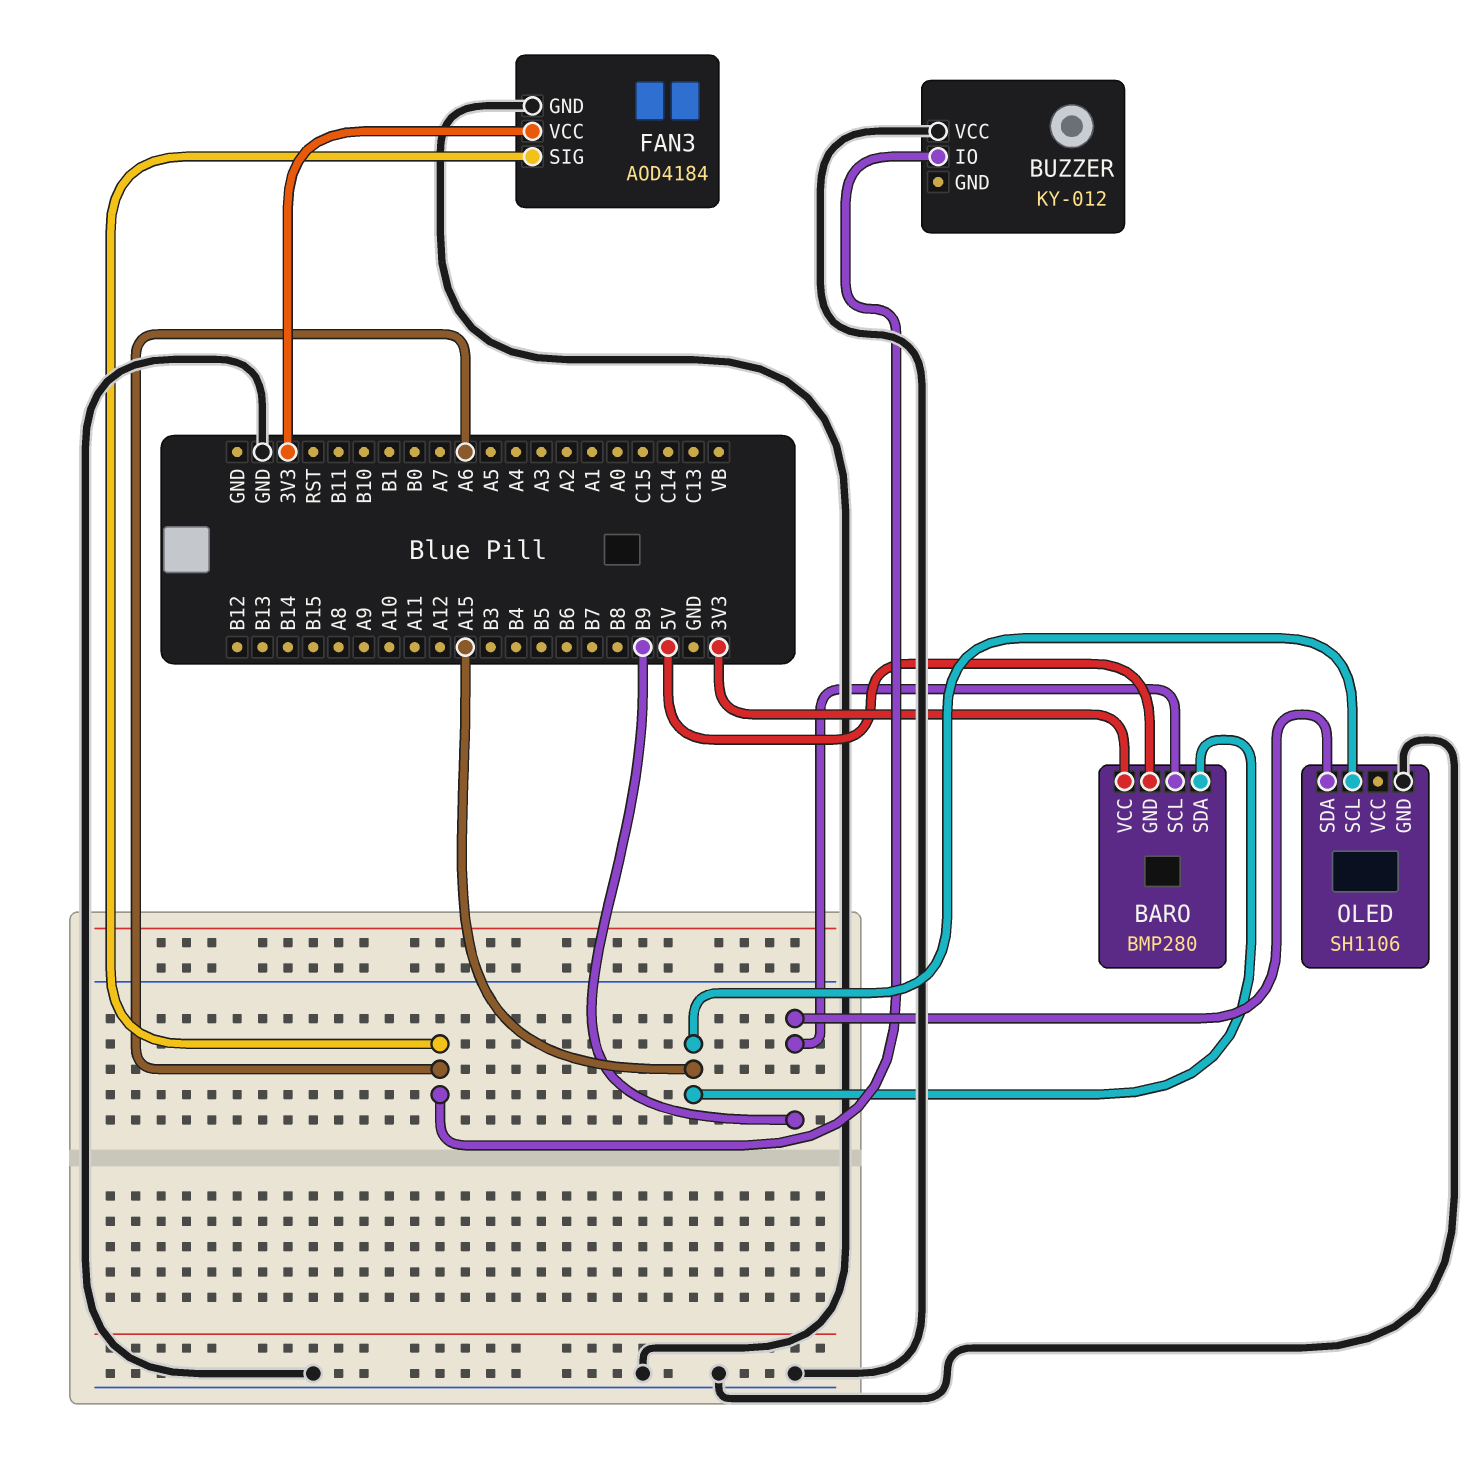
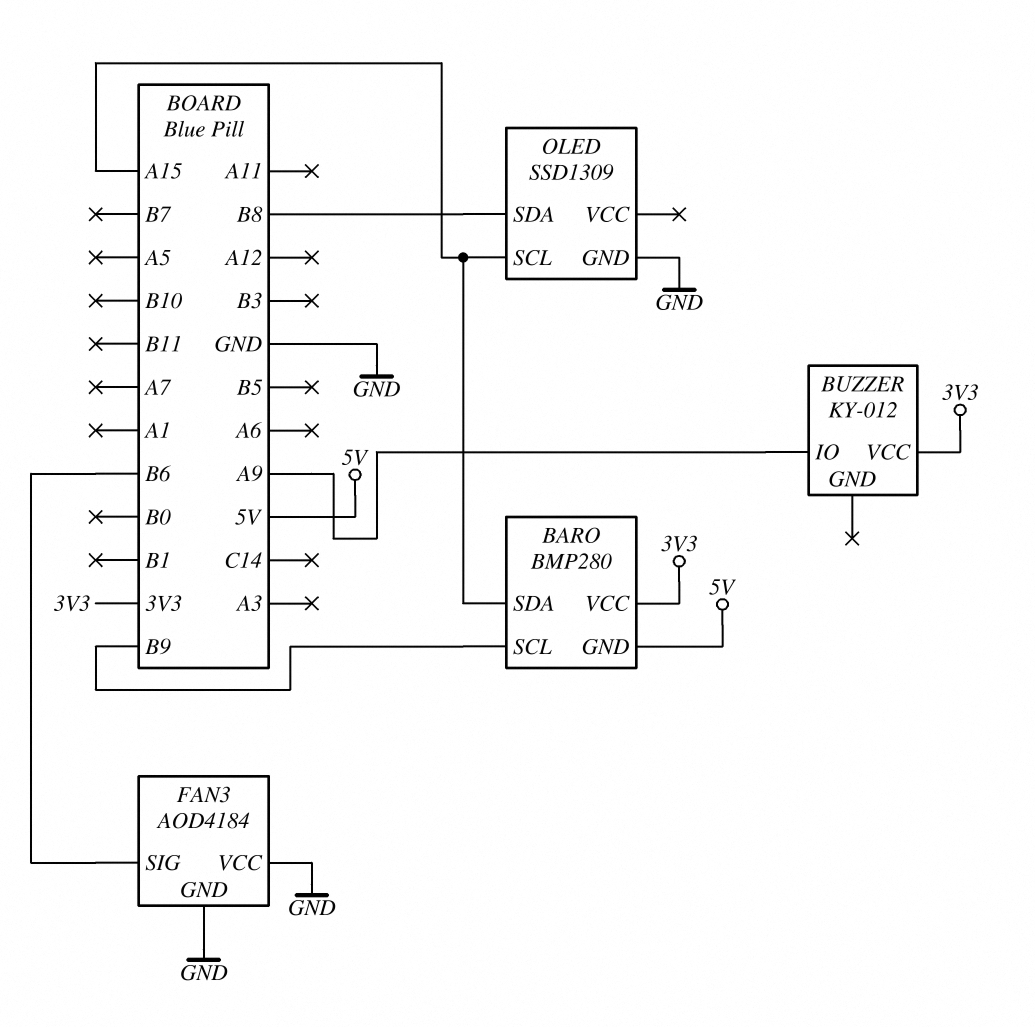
BUZZER pin IO: A6 -> A9
BUZZER pin VCC: GND -> 3V3
FAN3 pin SIG: A6 -> B6
FAN3 pin VCC: 3V3 -> GND
OLED: SH1106 -> SSD1309
OLED pin SDA: B9 -> B8

